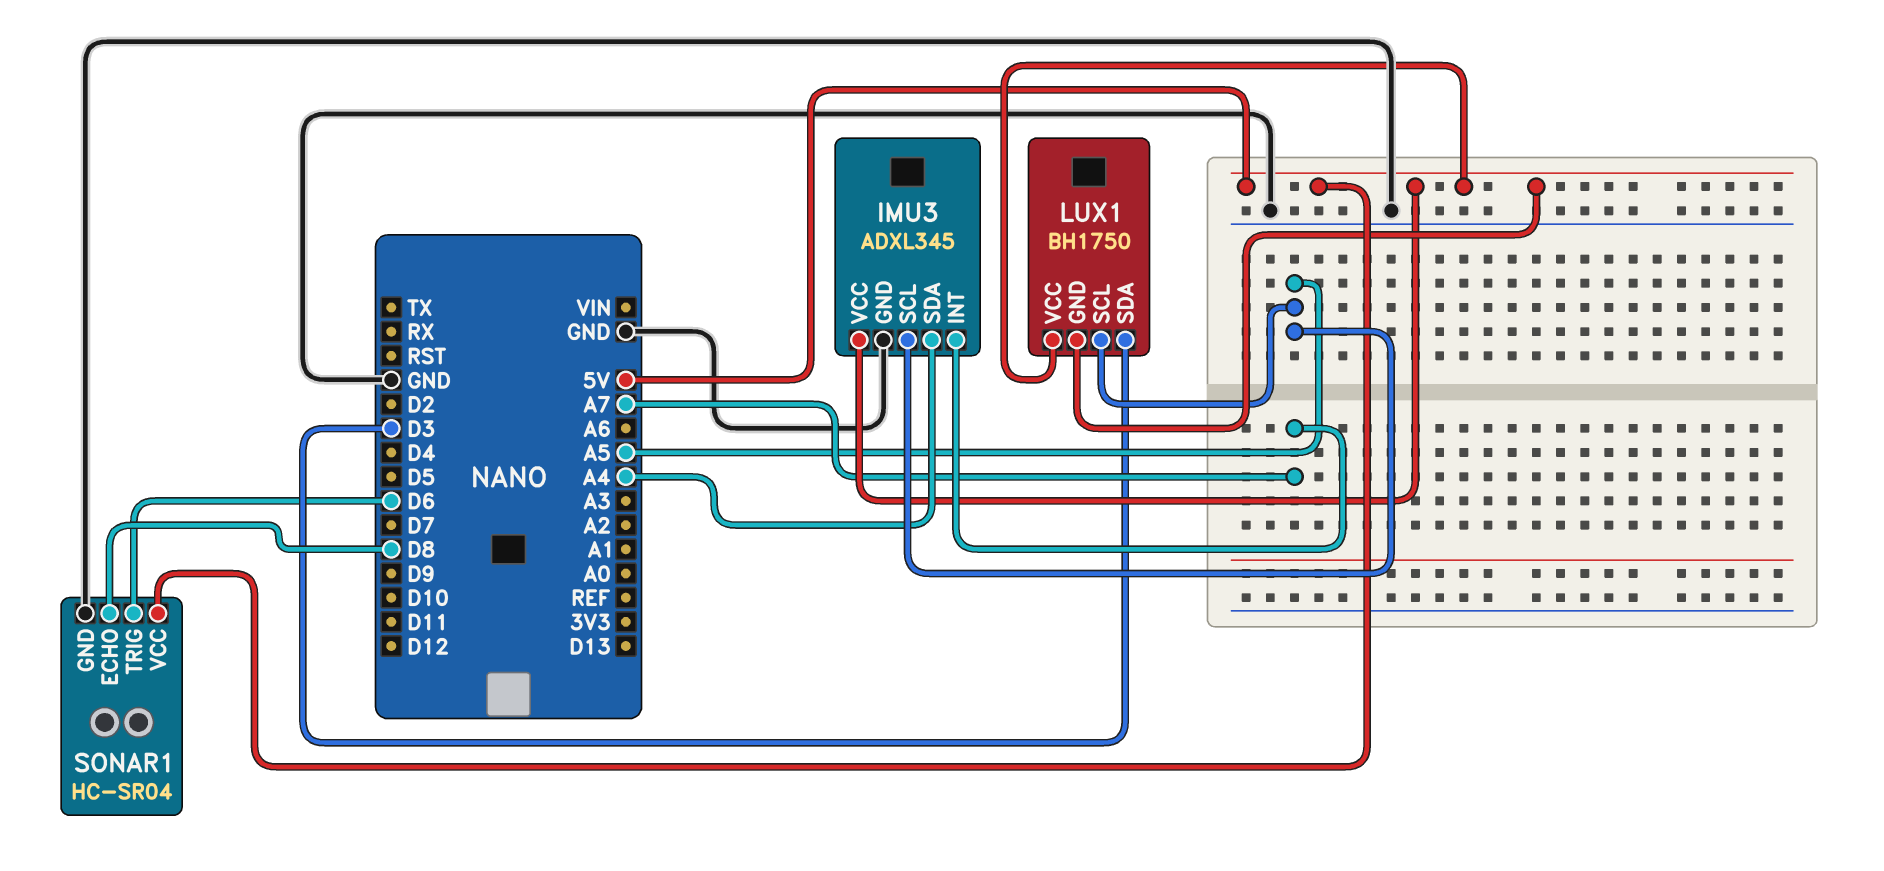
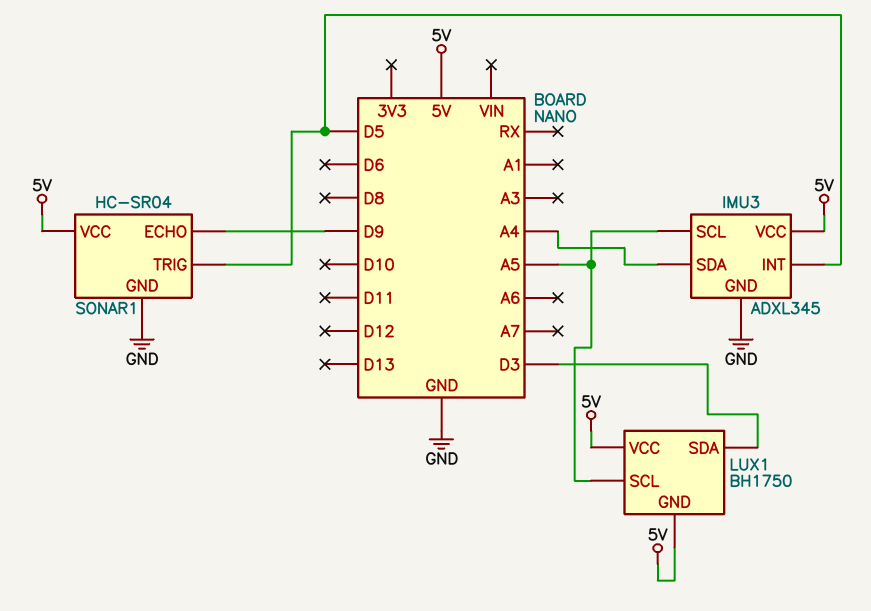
IMU3 pin INT: A7 -> D5
SONAR1 pin ECHO: D8 -> D9
SONAR1 pin TRIG: D6 -> D5

